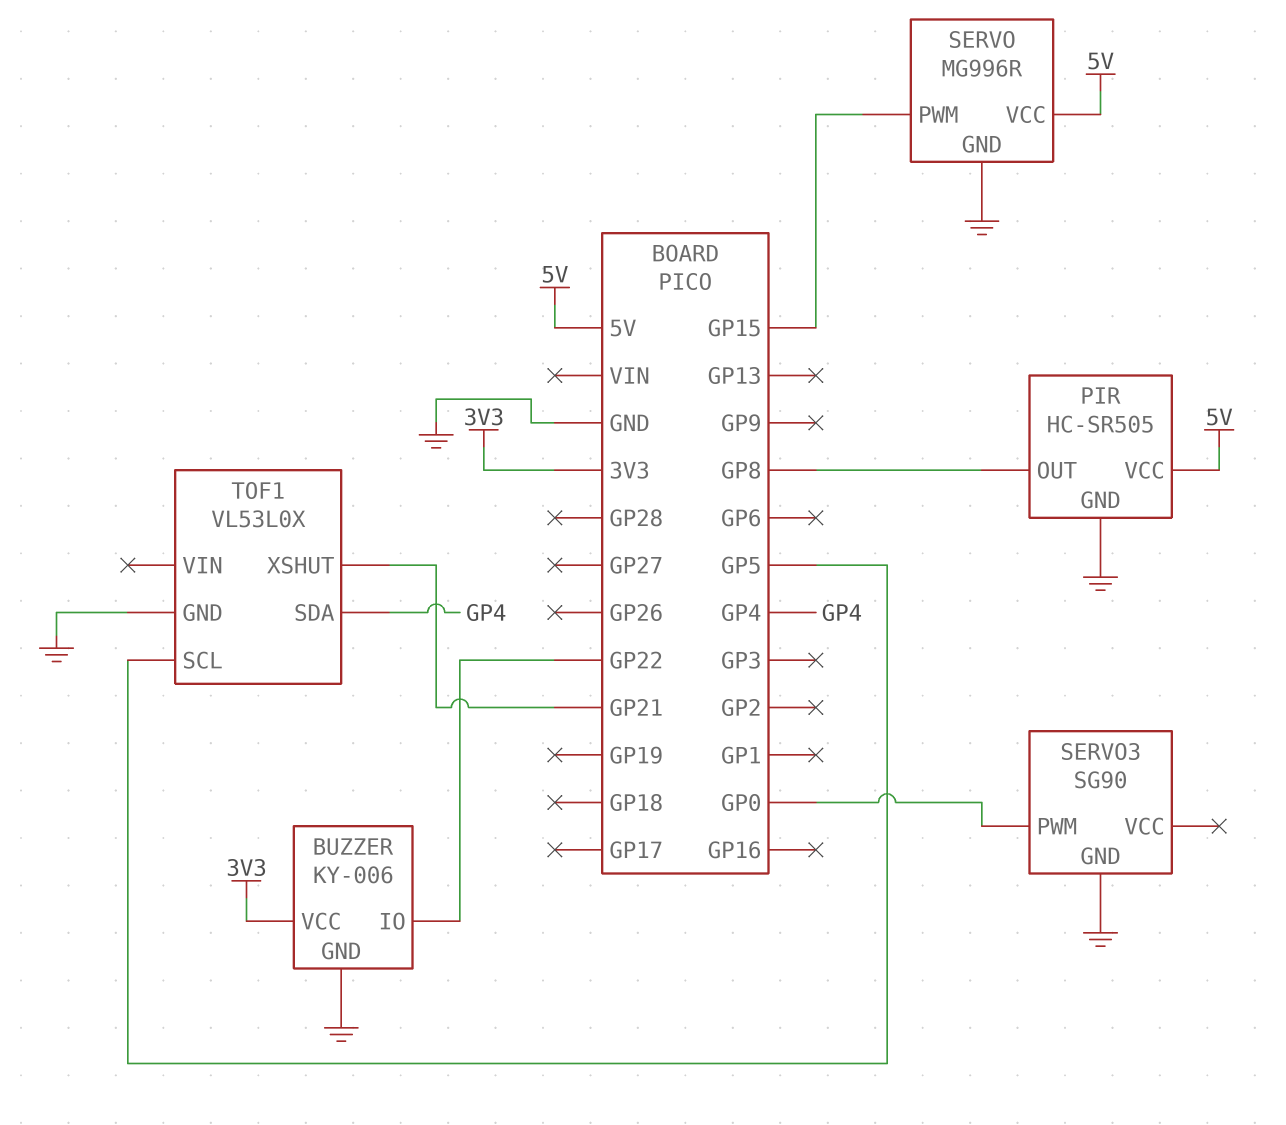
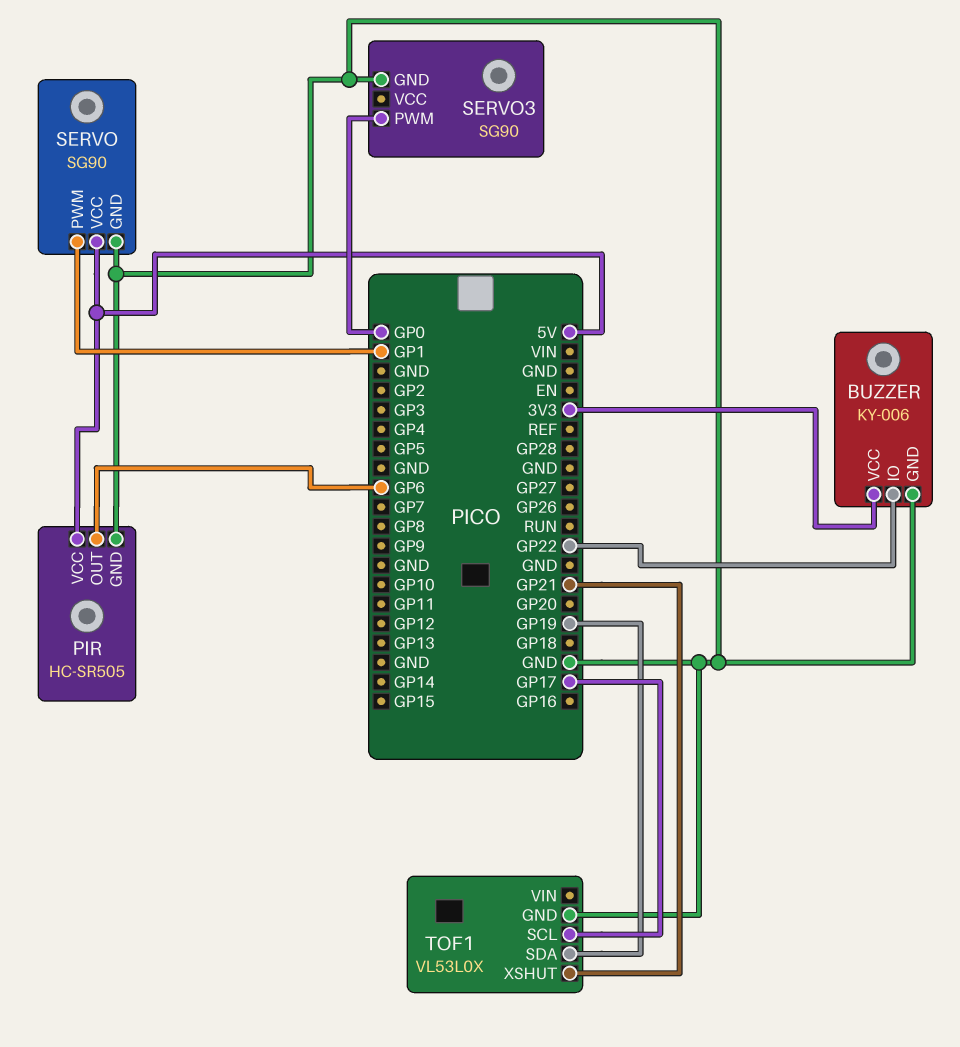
PIR pin OUT: GP8 -> GP6
SERVO: MG996R -> SG90
SERVO pin PWM: GP15 -> GP1
TOF1 pin SCL: GP5 -> GP17
TOF1 pin SDA: GP4 -> GP19

